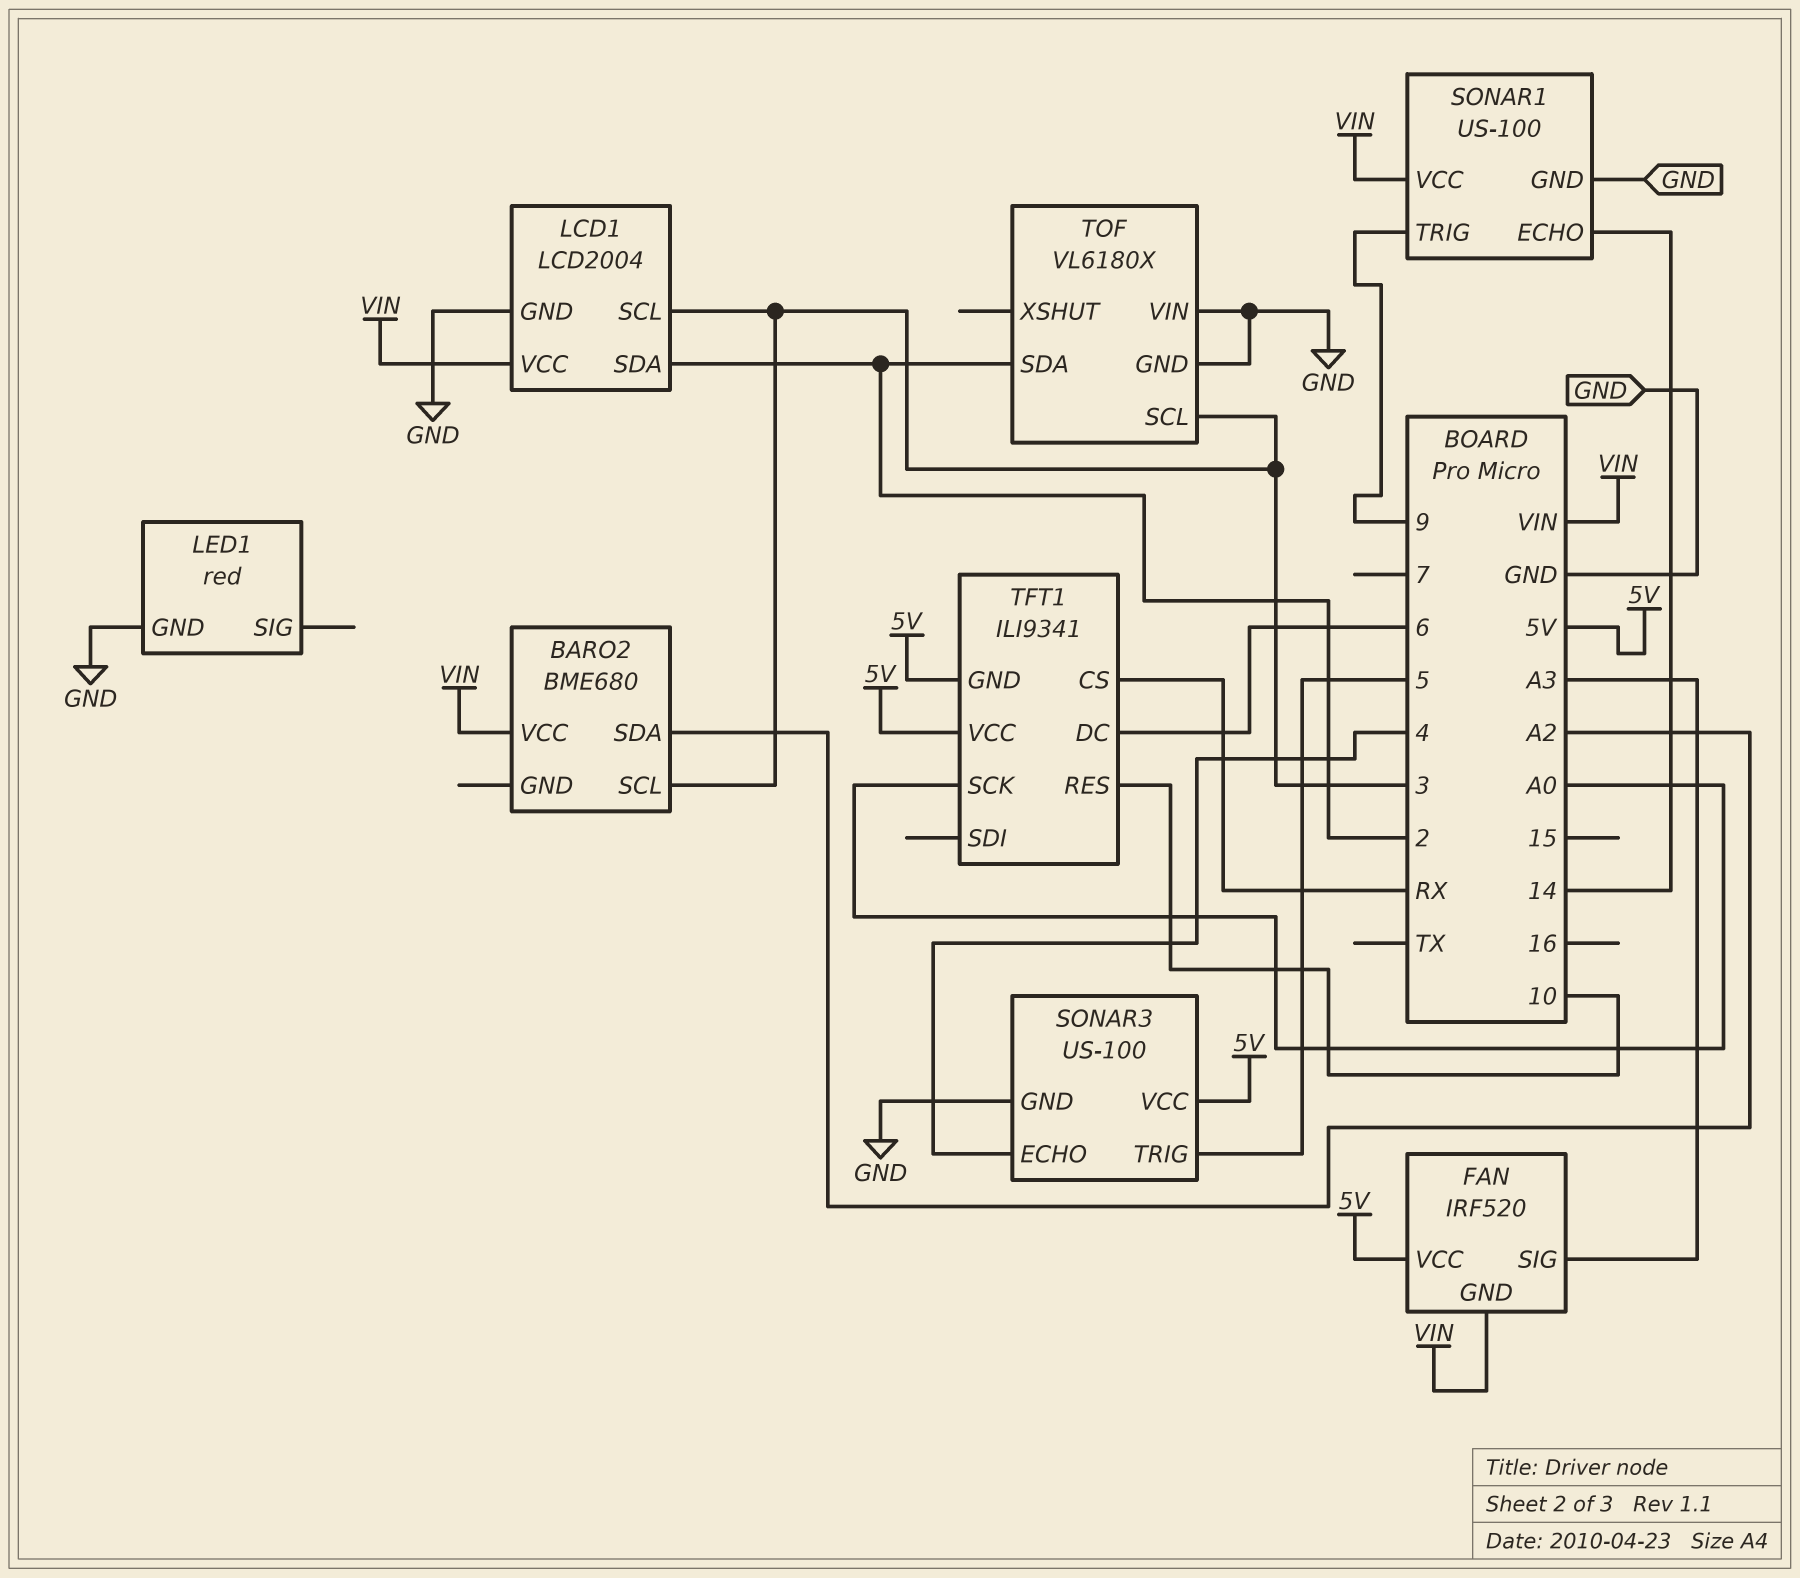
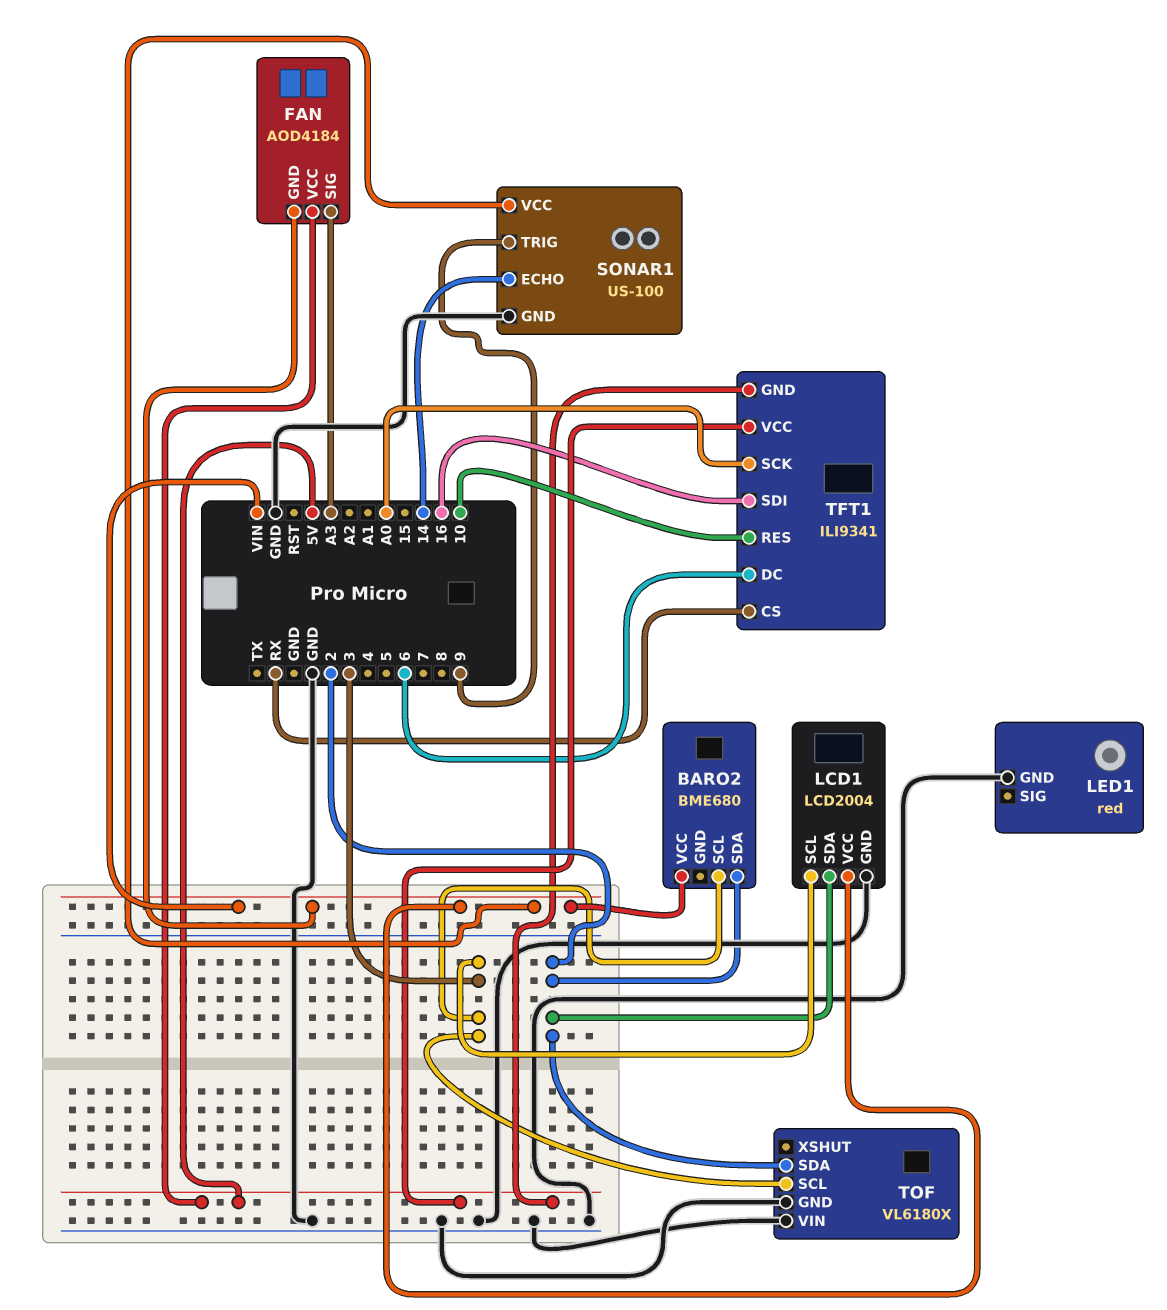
BARO2 pin SDA: A2 -> 2
FAN: IRF520 -> AOD4184
SONAR3: US-100 -> none
SONAR3 pin ECHO: 4 -> none
SONAR3 pin GND: GND -> none
SONAR3 pin TRIG: 5 -> none
SONAR3 pin VCC: 5V -> none
TFT1 pin SDI: none -> 16

